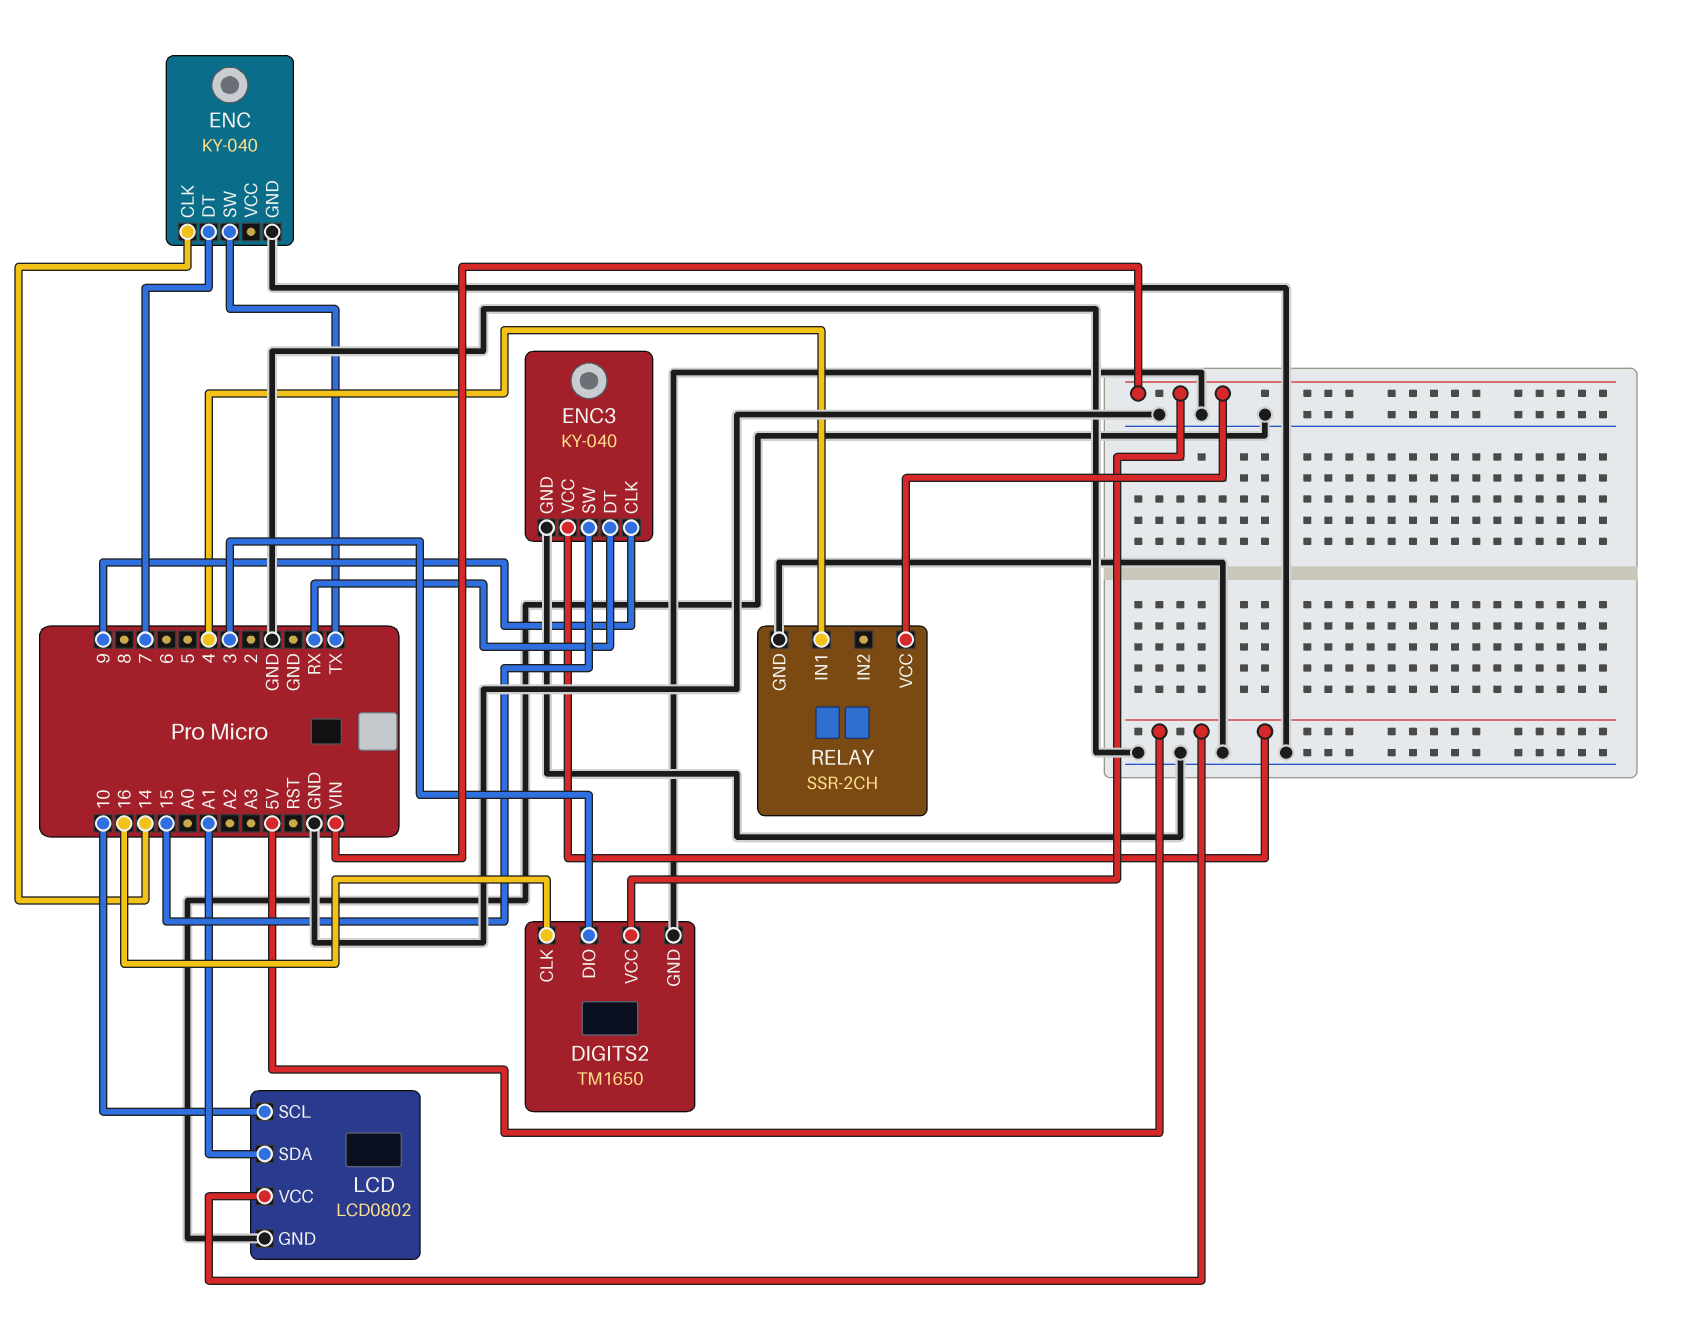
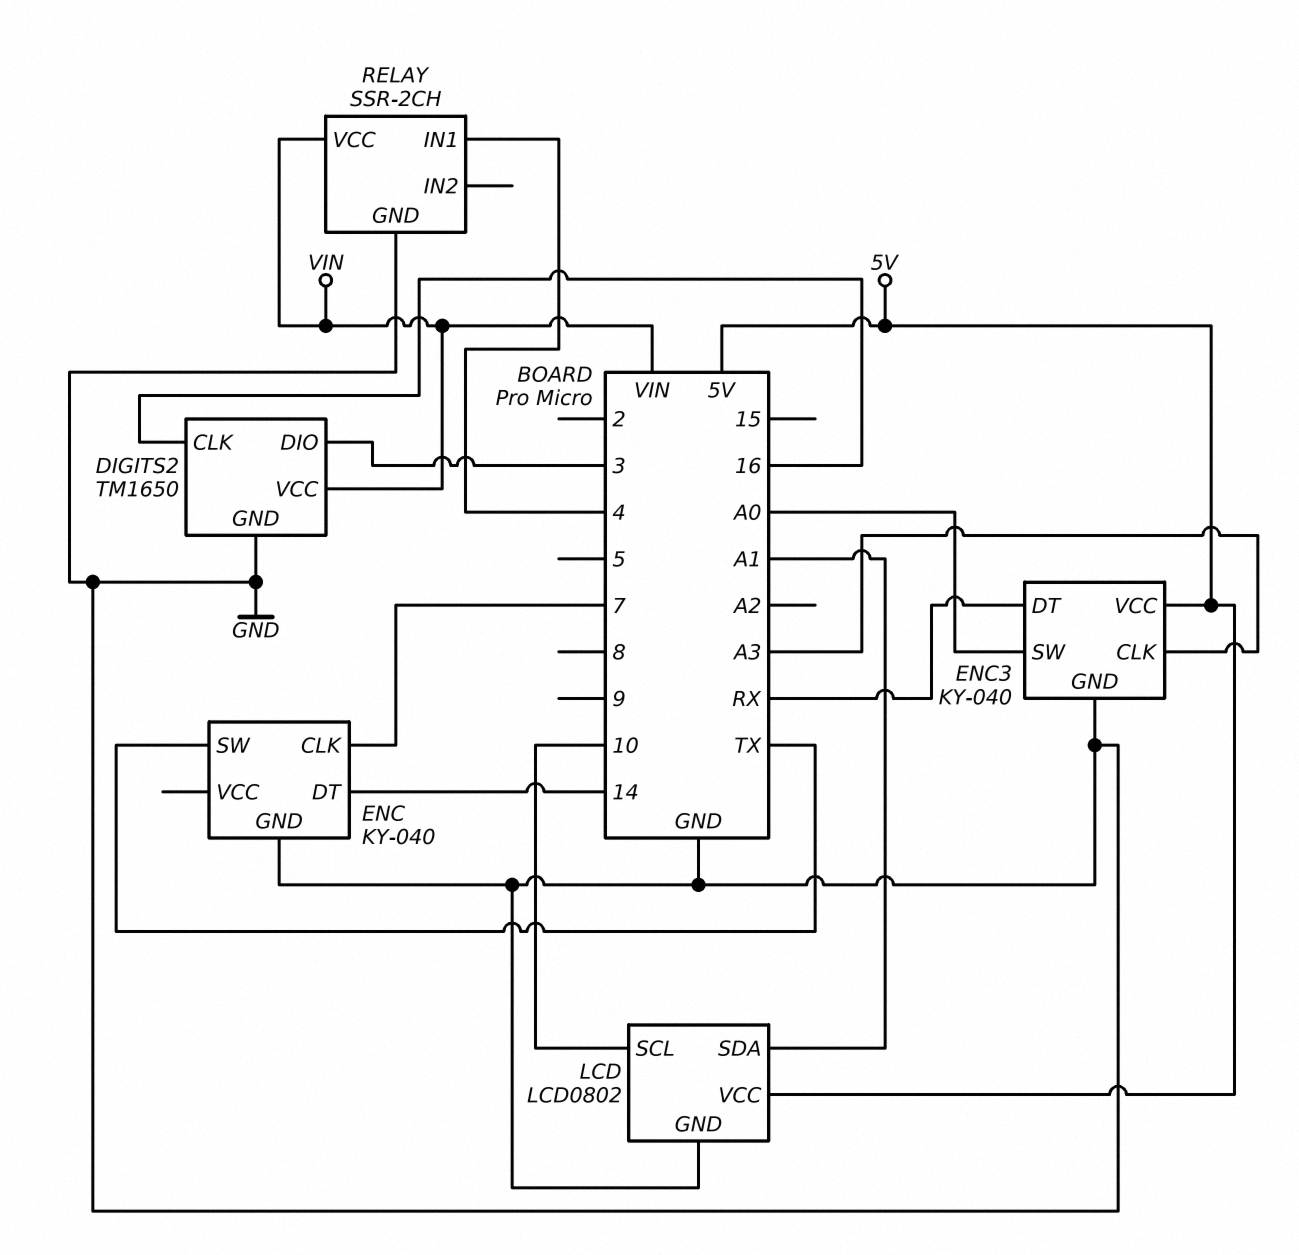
ENC pin CLK: 14 -> 7
ENC pin DT: 7 -> 14
ENC3 pin CLK: 9 -> A3
ENC3 pin SW: 15 -> A0

